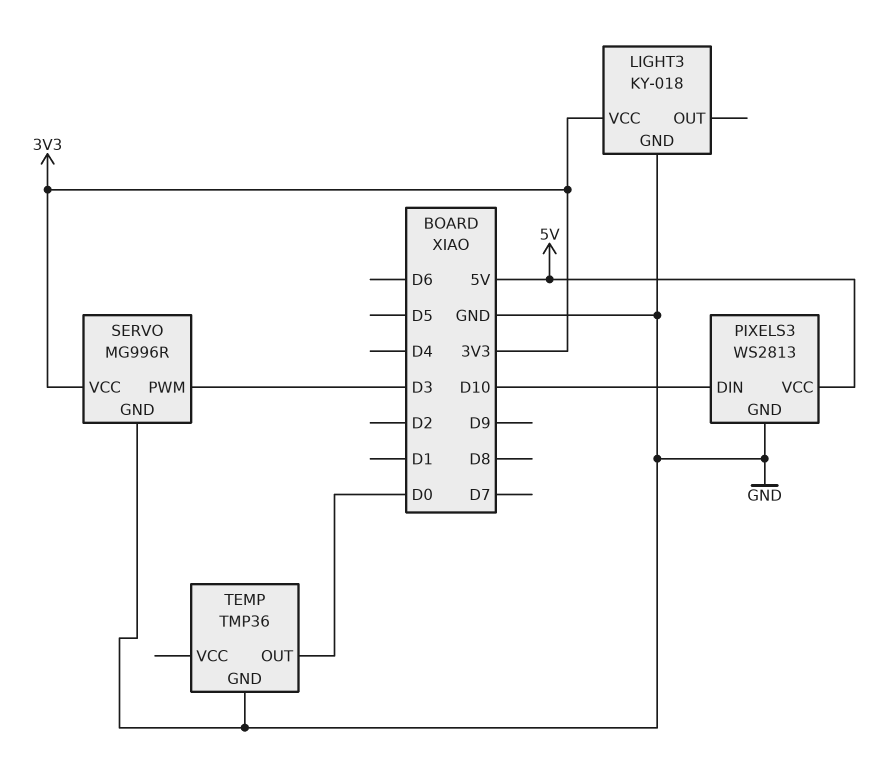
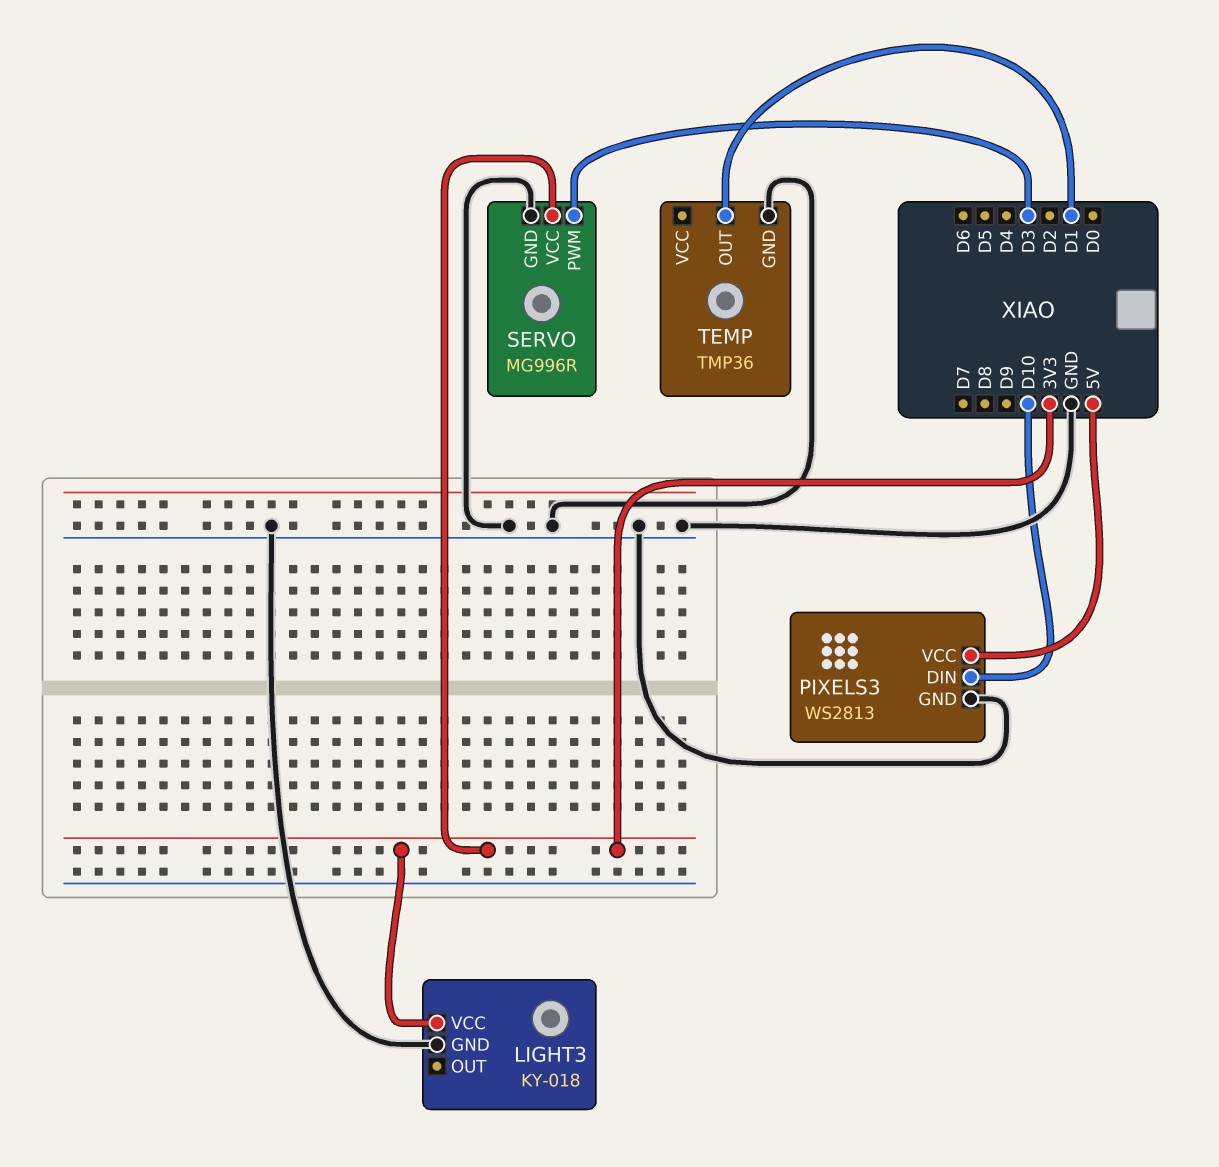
TEMP pin OUT: D0 -> D1

